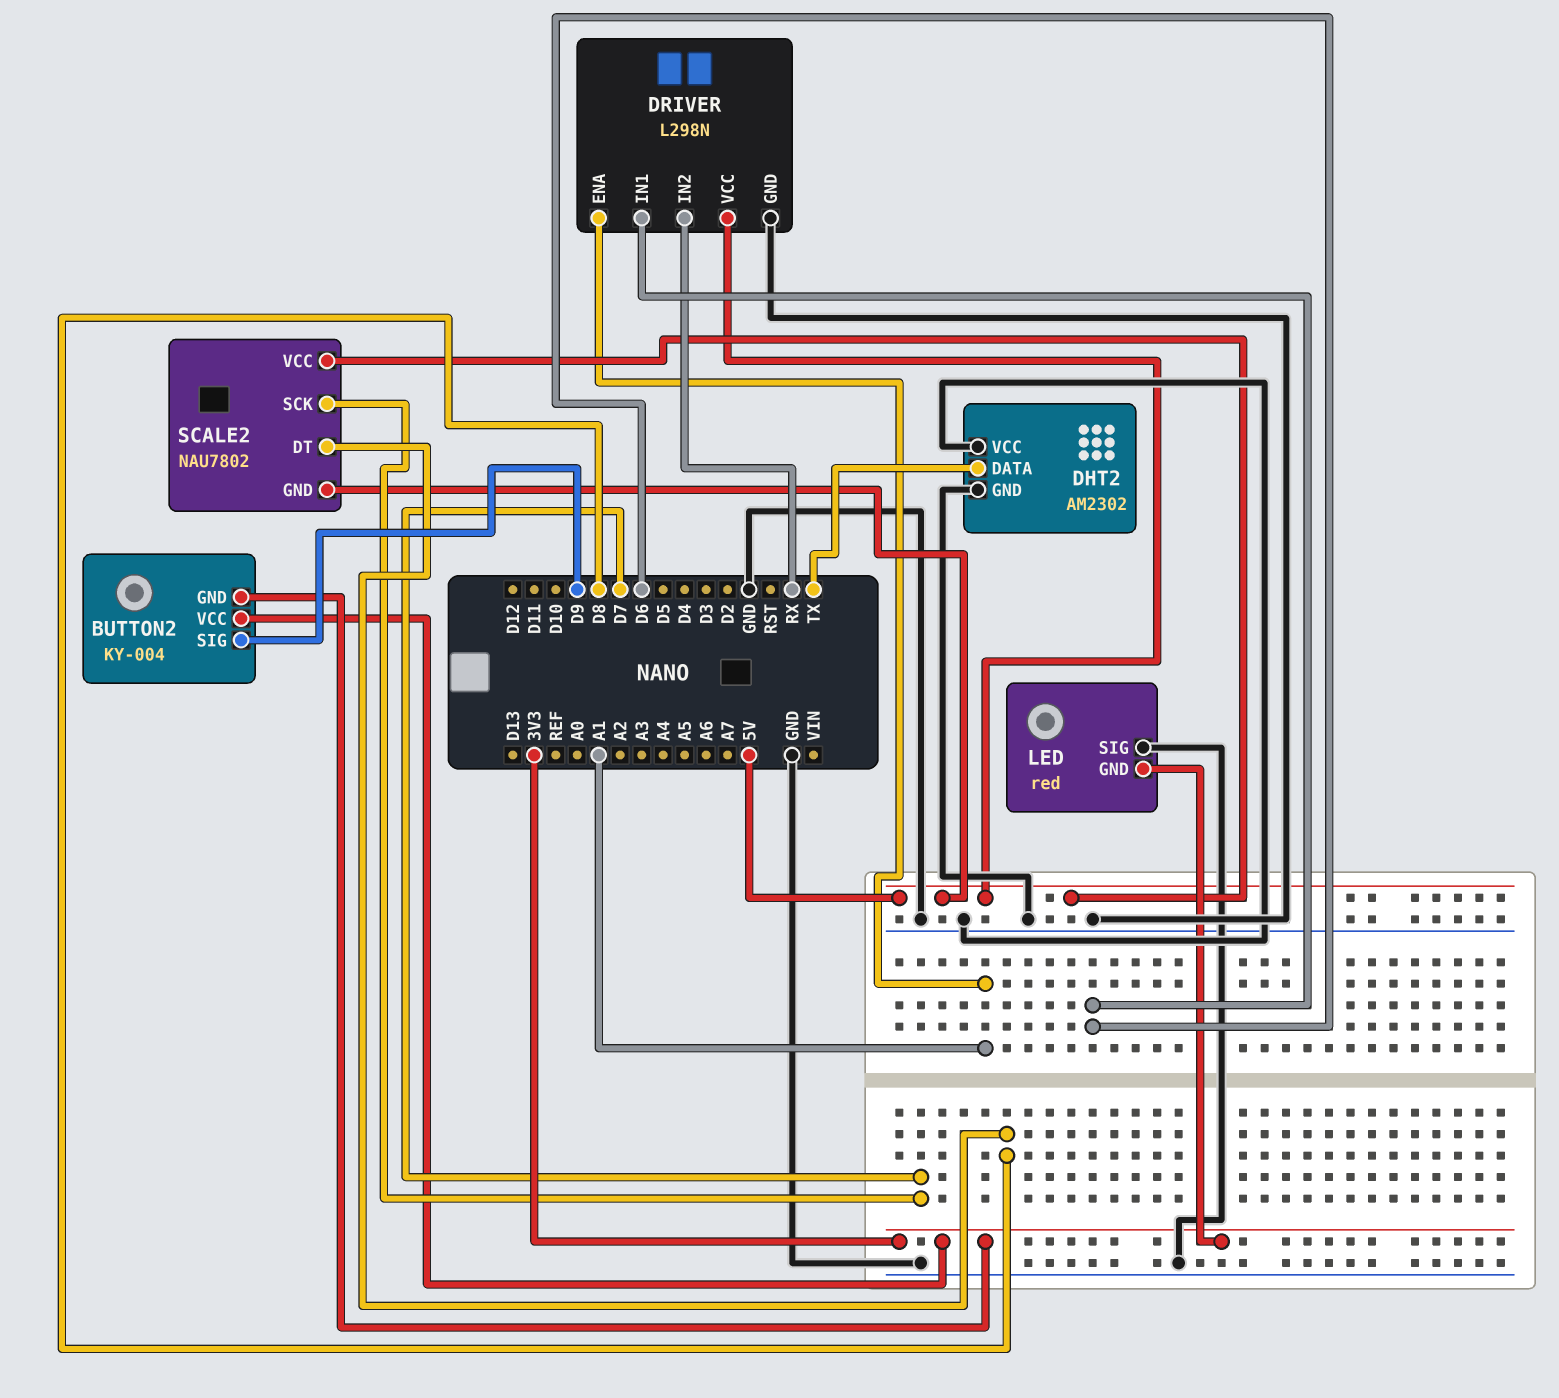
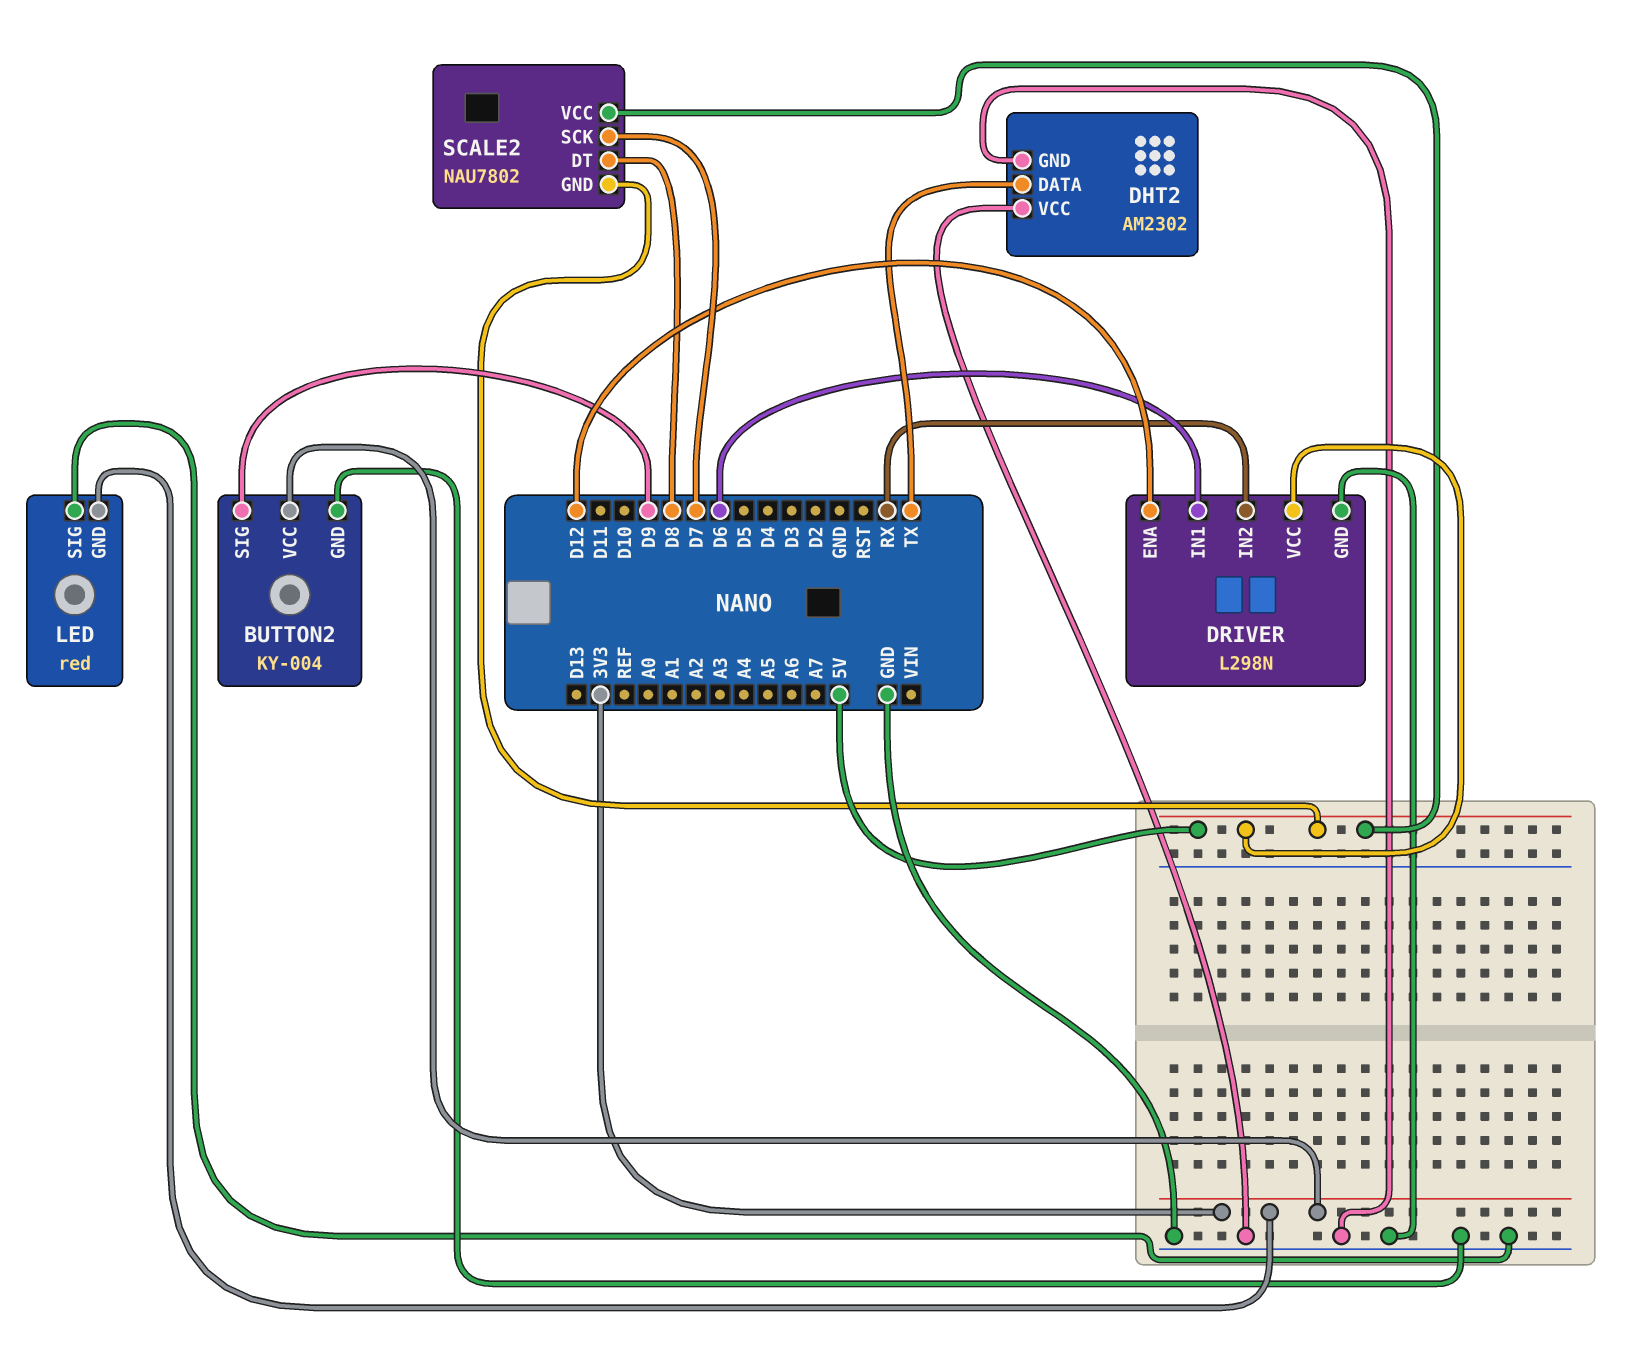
BUTTON2 pin GND: 3V3 -> GND
DRIVER pin ENA: A1 -> D12

